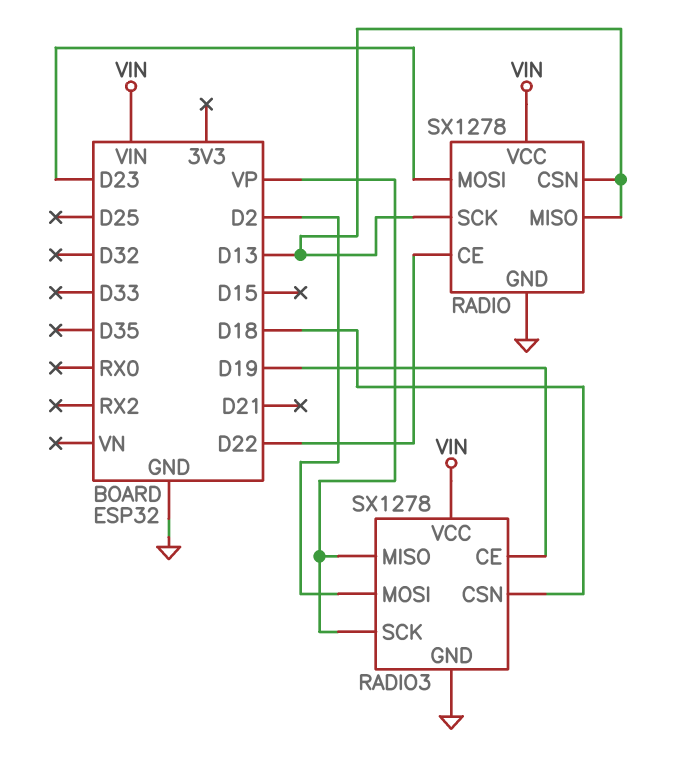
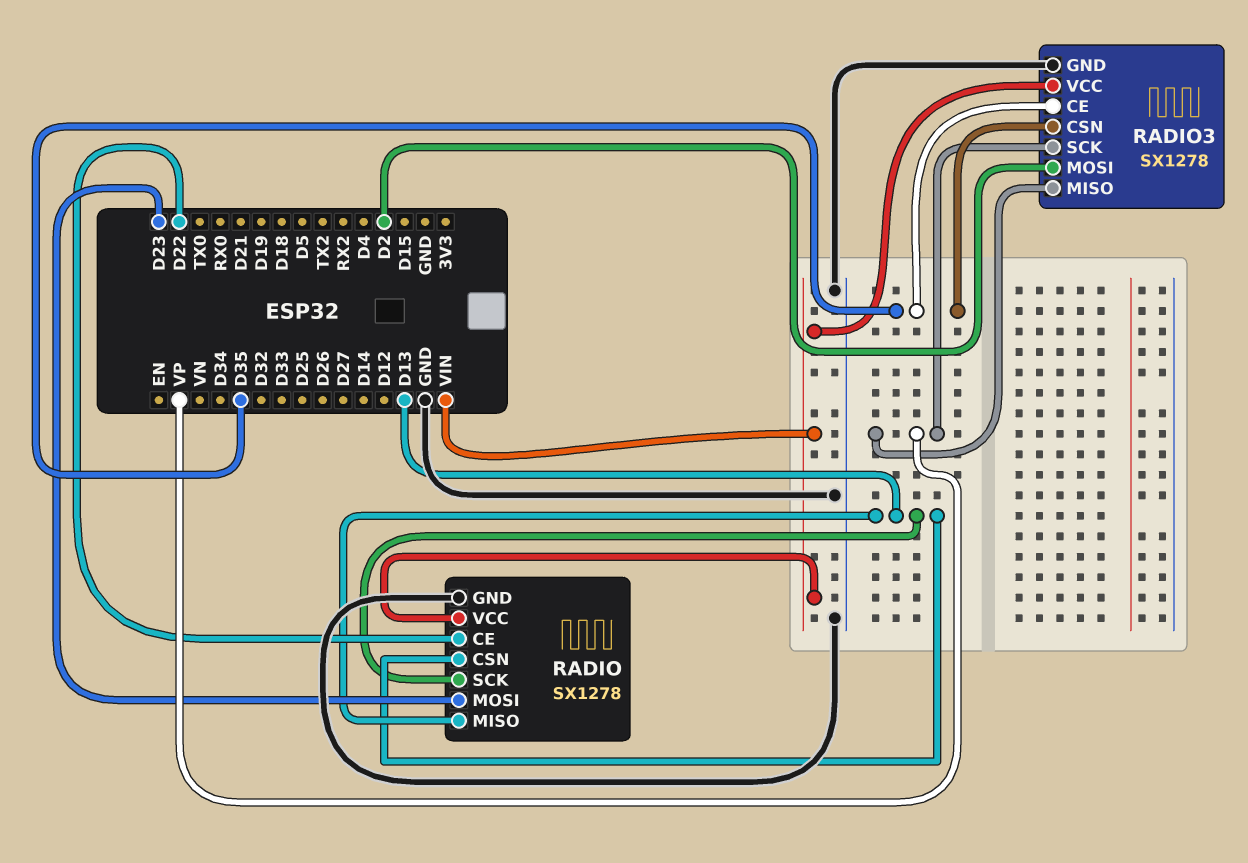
RADIO3 pin CE: D19 -> D35
RADIO3 pin CSN: D18 -> D35

